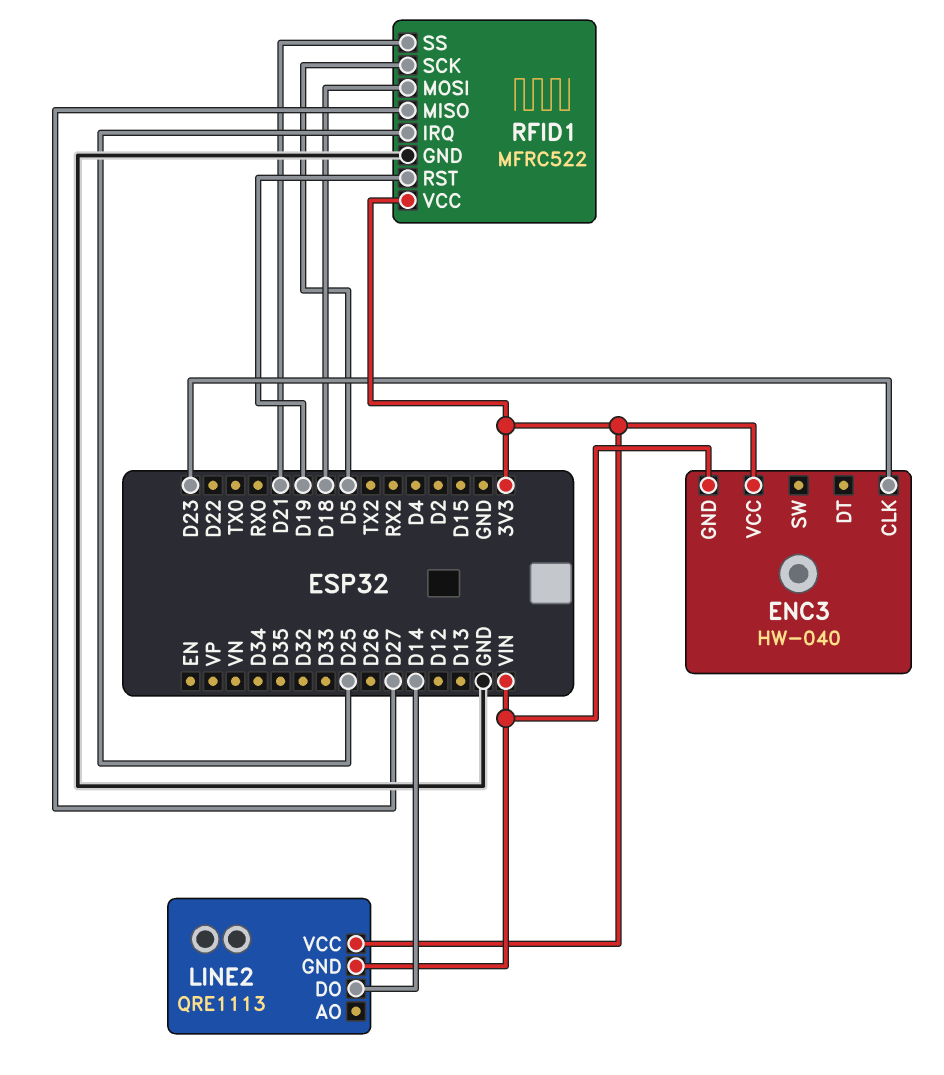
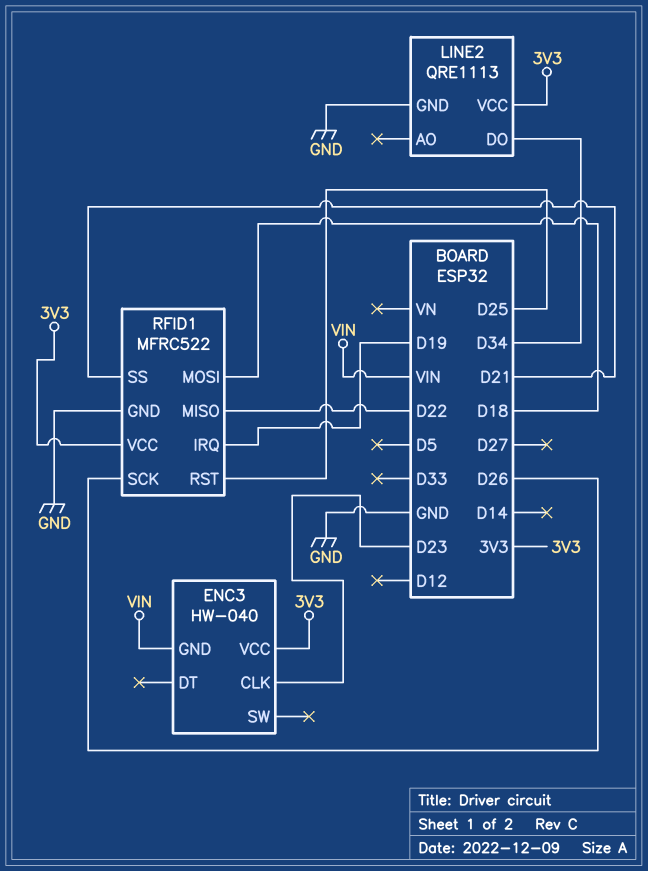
LINE2 pin DO: D14 -> D34
LINE2 pin GND: VIN -> GND
RFID1 pin IRQ: D25 -> D19
RFID1 pin MISO: D27 -> D22
RFID1 pin RST: D19 -> D25
RFID1 pin SCK: D5 -> D26

